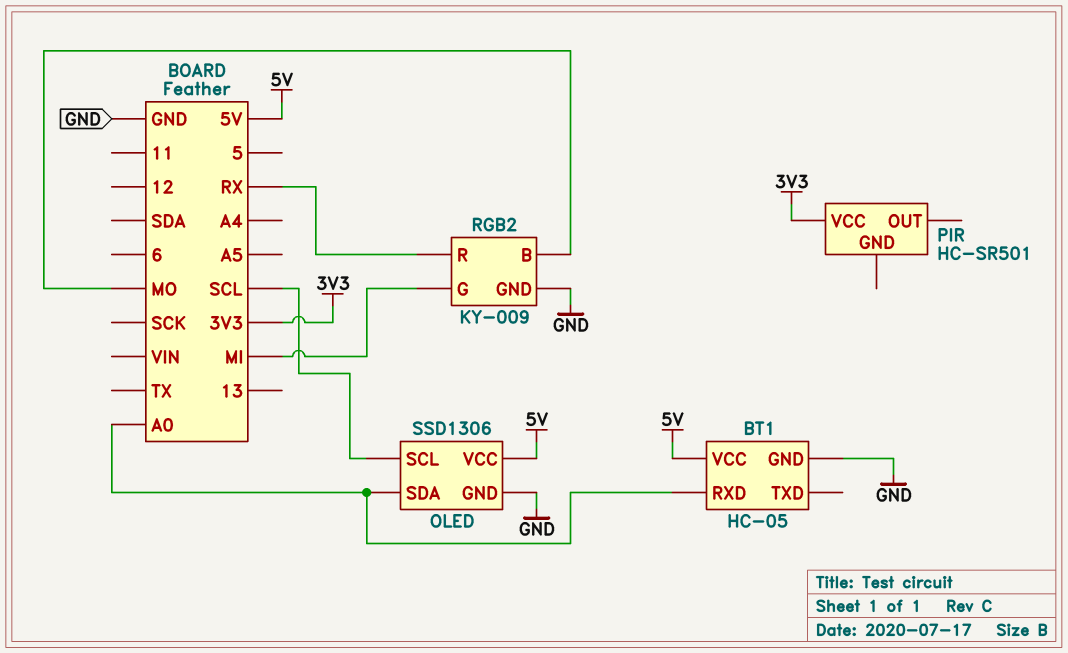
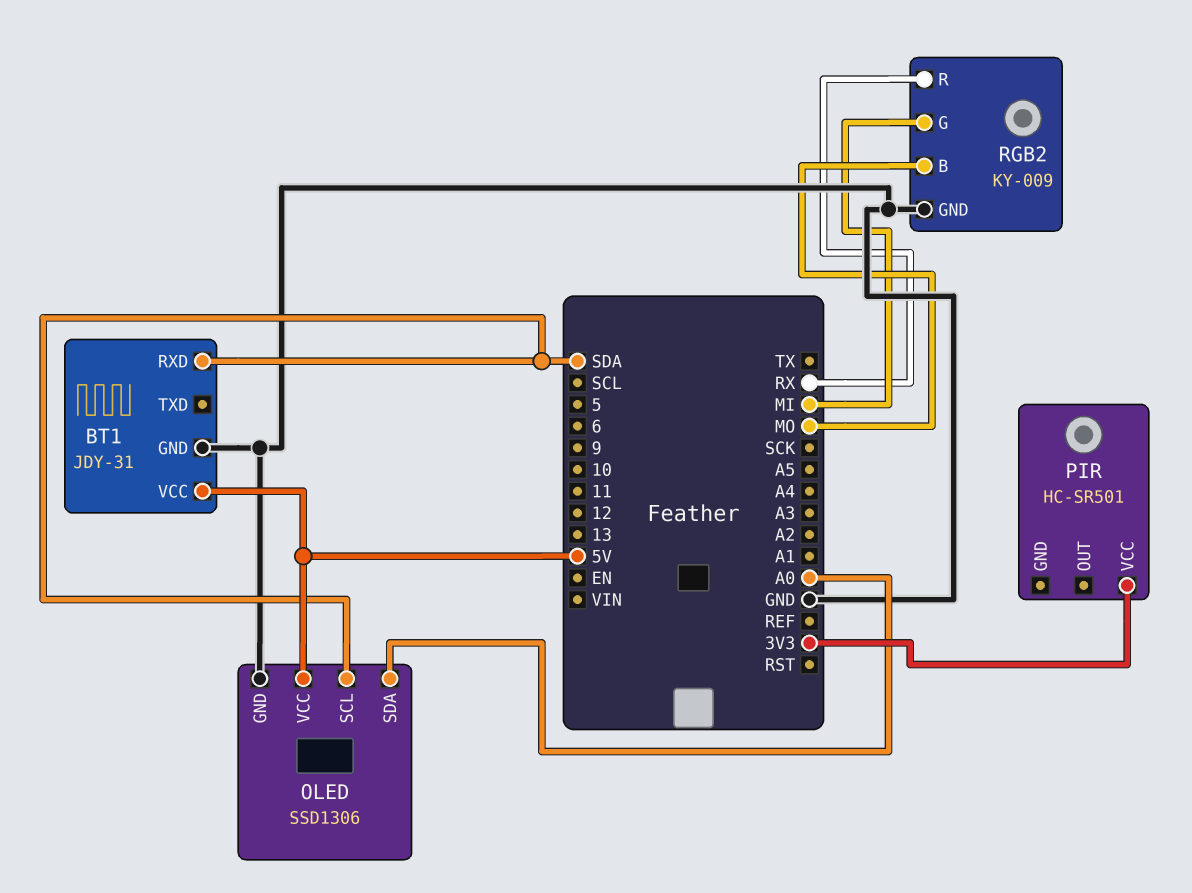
BT1: HC-05 -> JDY-31
BT1 pin RXD: A0 -> SDA
OLED pin SCL: SCL -> SDA

